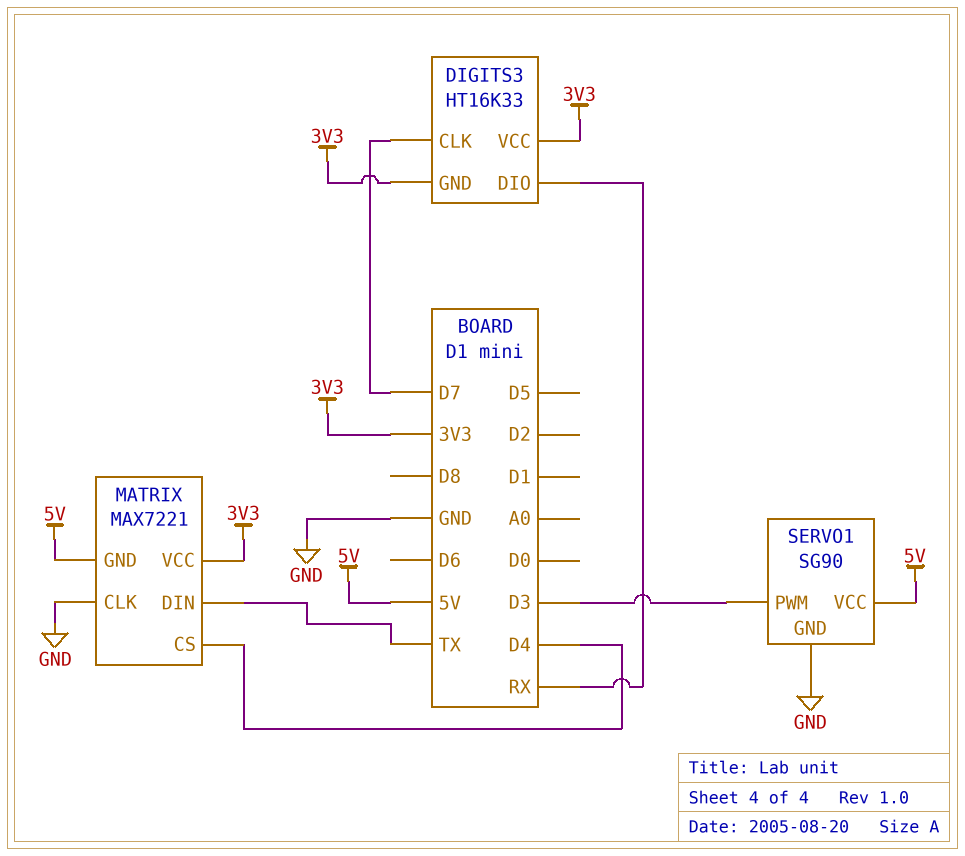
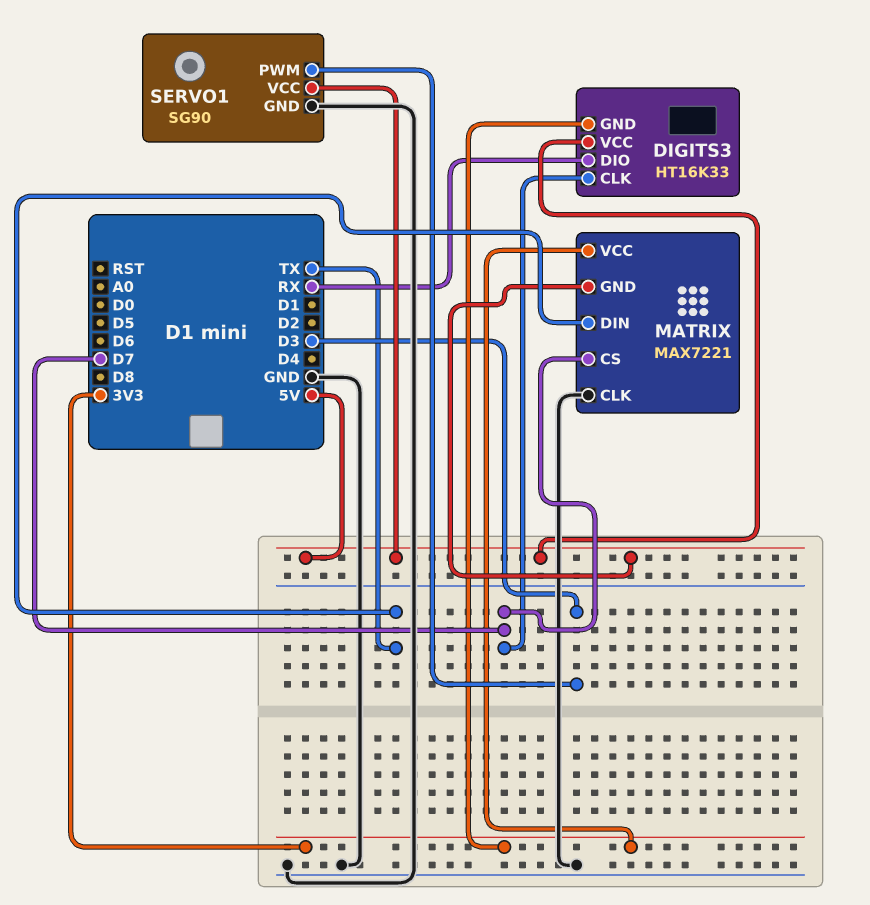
DIGITS3 pin VCC: 3V3 -> 5V
MATRIX pin CS: D4 -> D7

